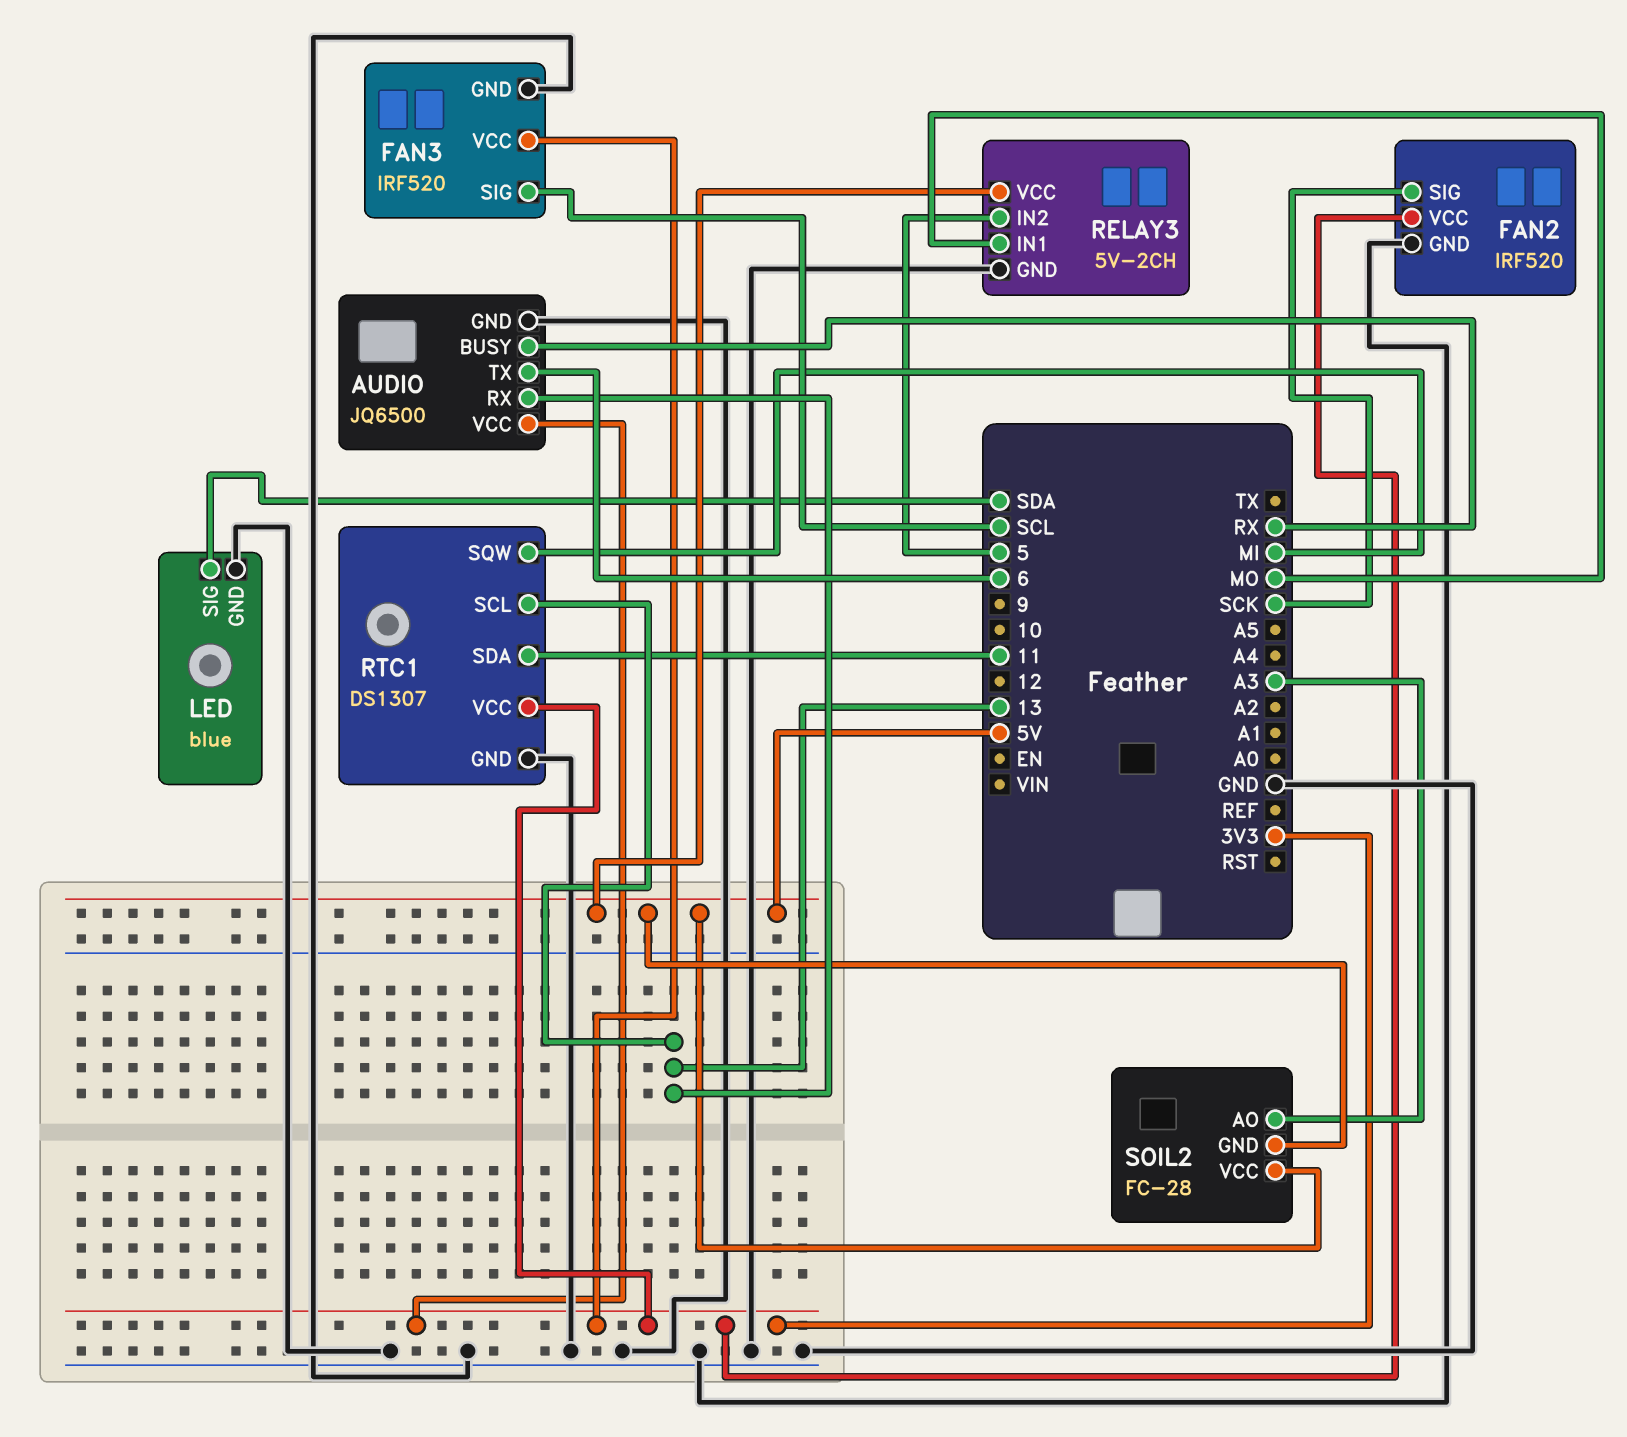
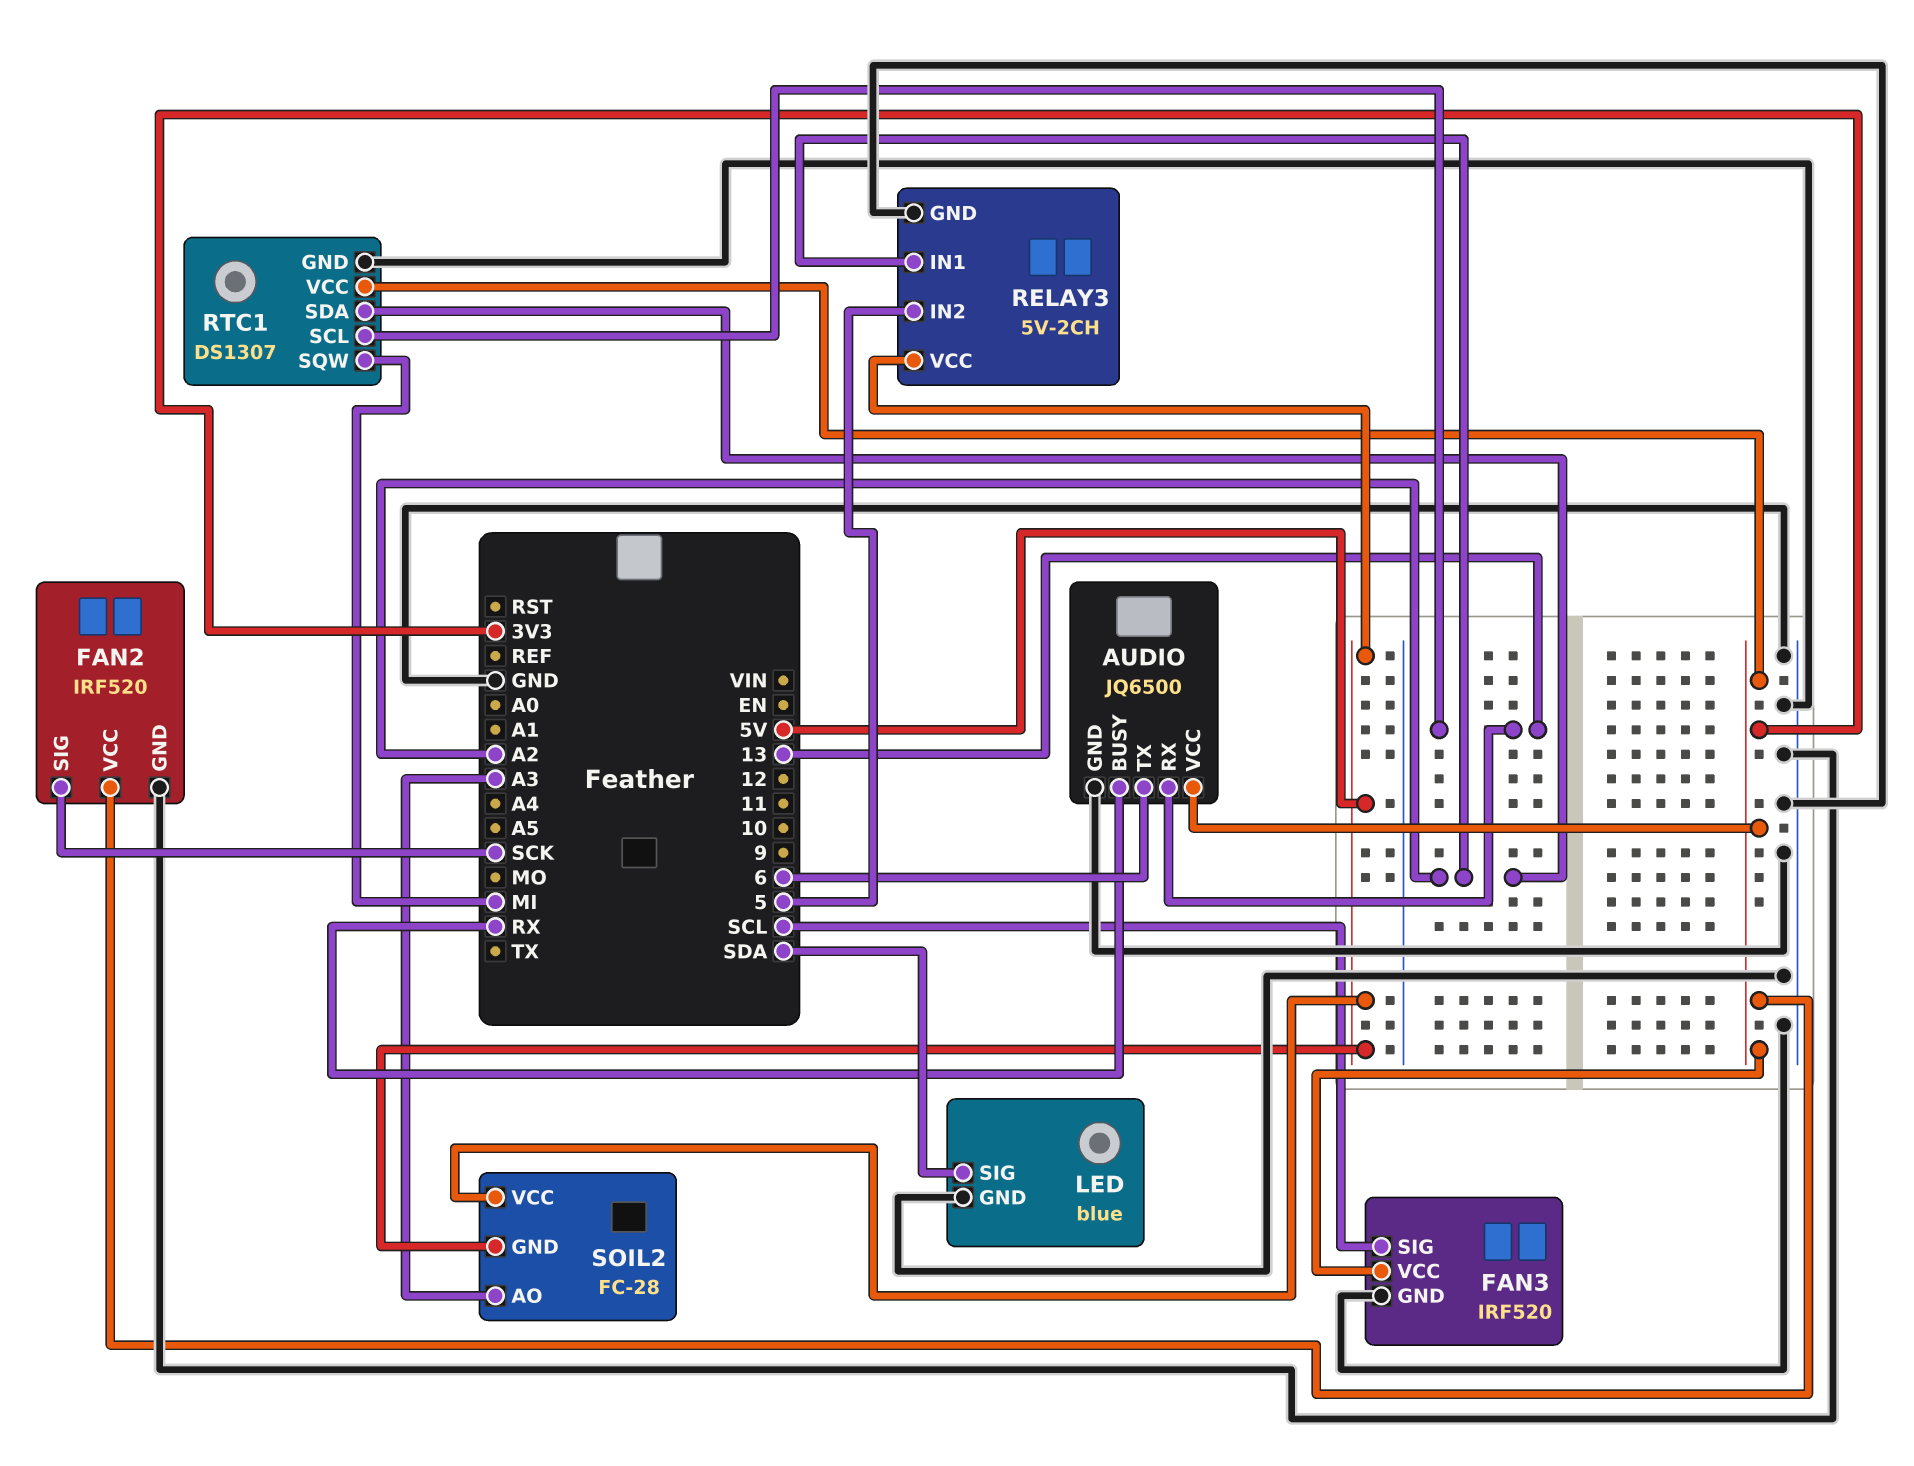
RELAY3 pin IN1: MO -> A2
RTC1 pin SDA: 11 -> A2

